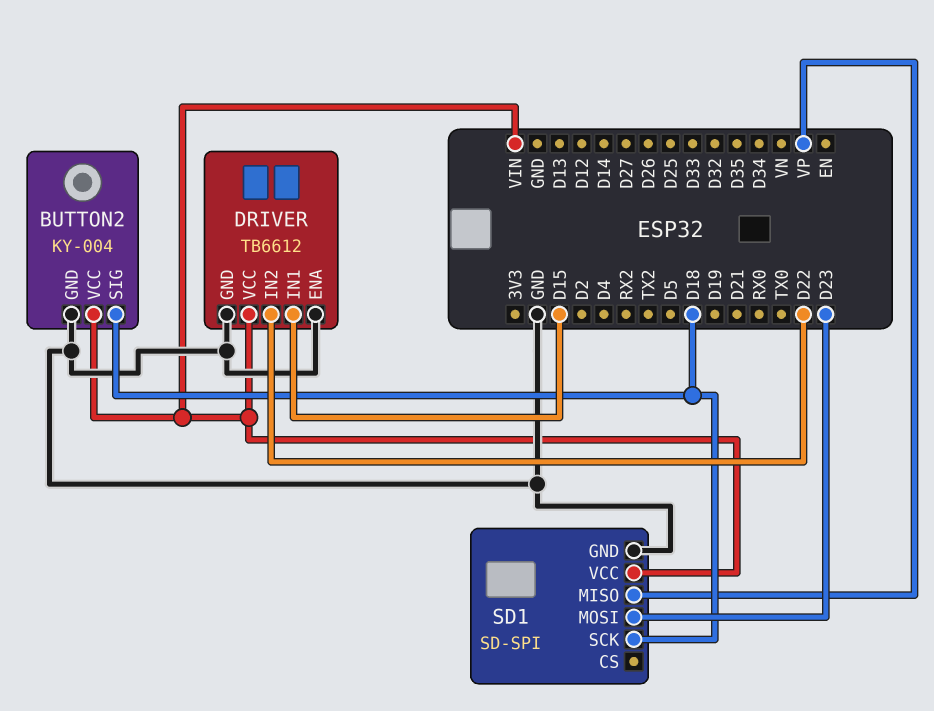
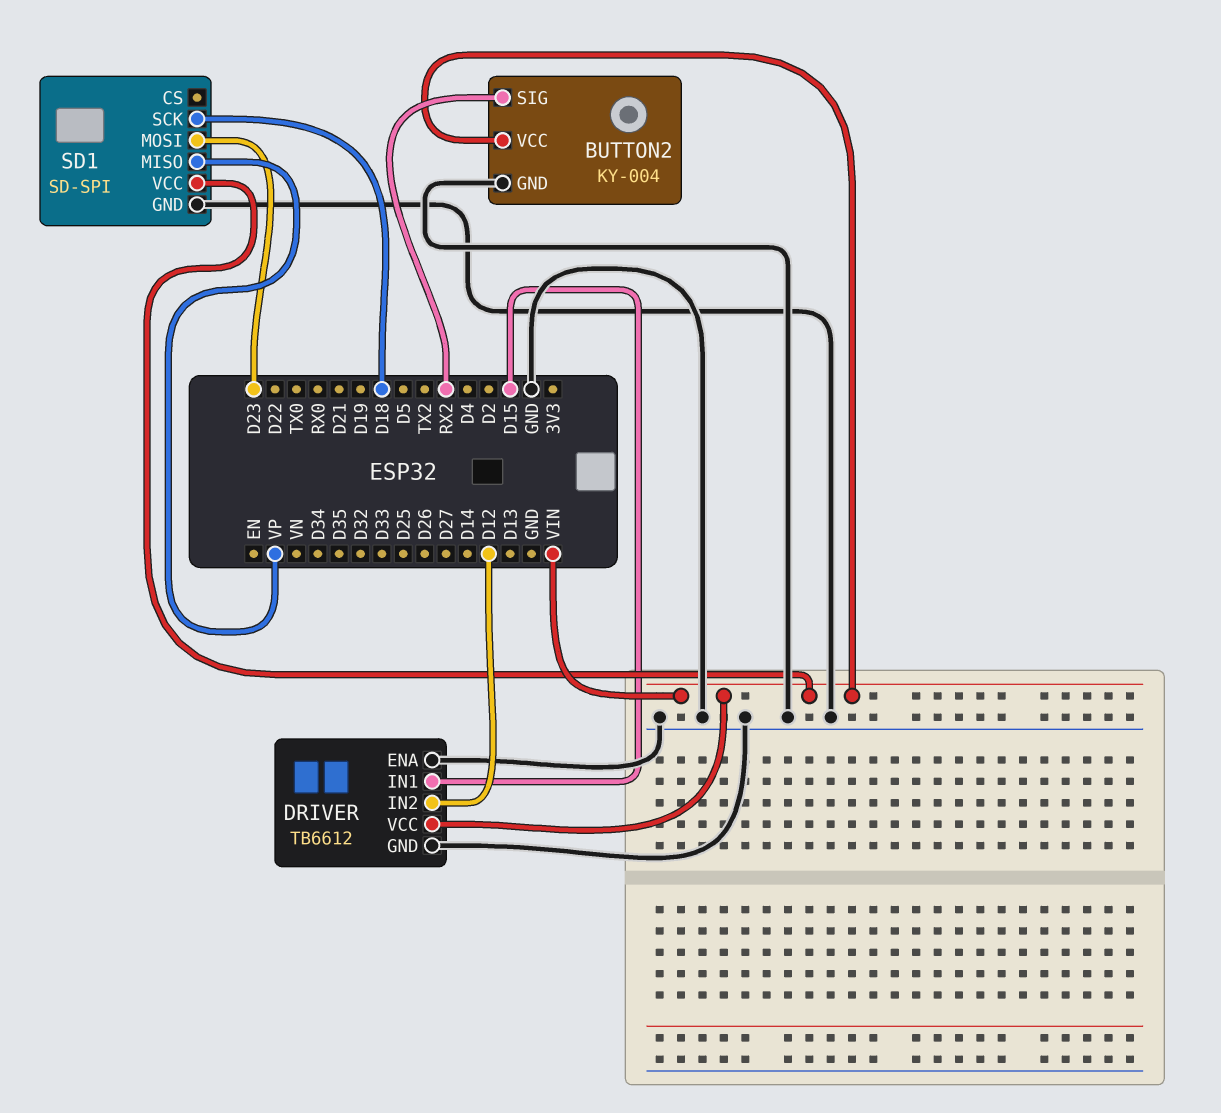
BUTTON2 pin SIG: D18 -> RX2
DRIVER pin IN2: D22 -> D12

